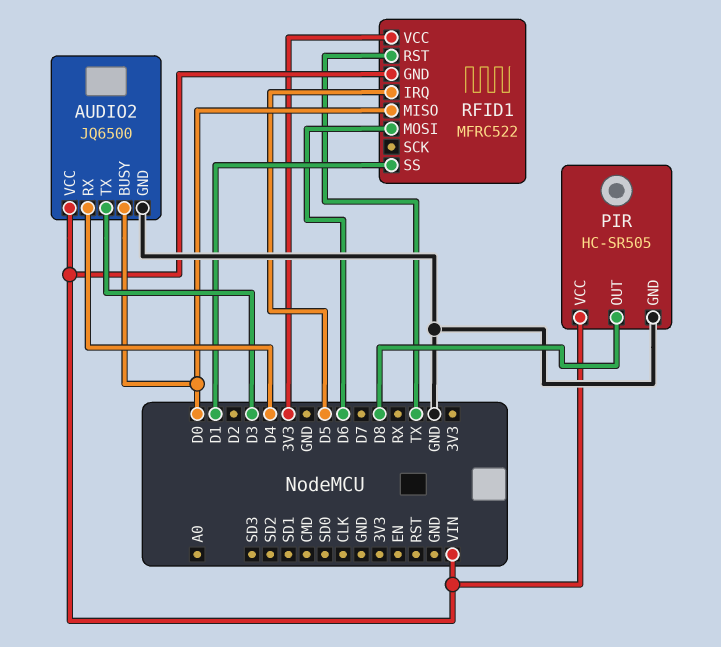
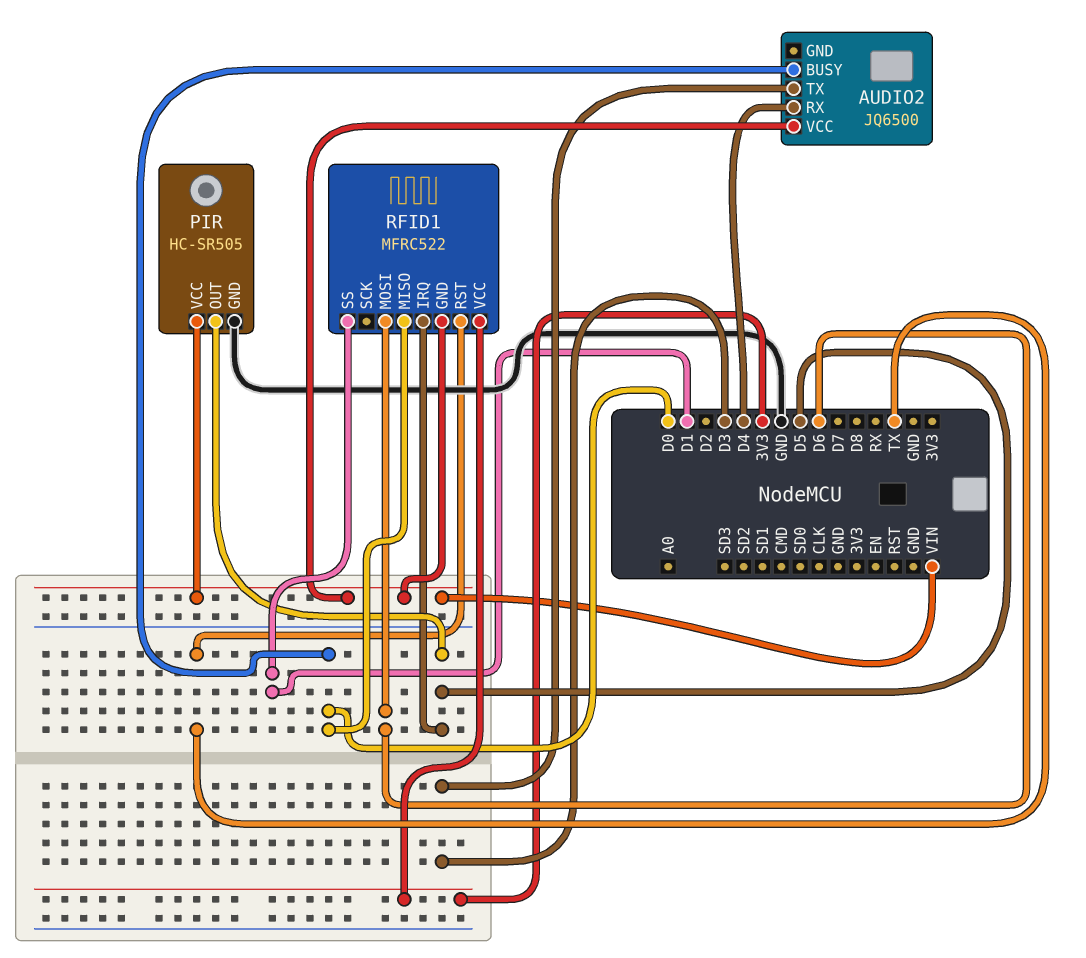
AUDIO2 pin GND: GND -> none
PIR pin OUT: D8 -> D5

